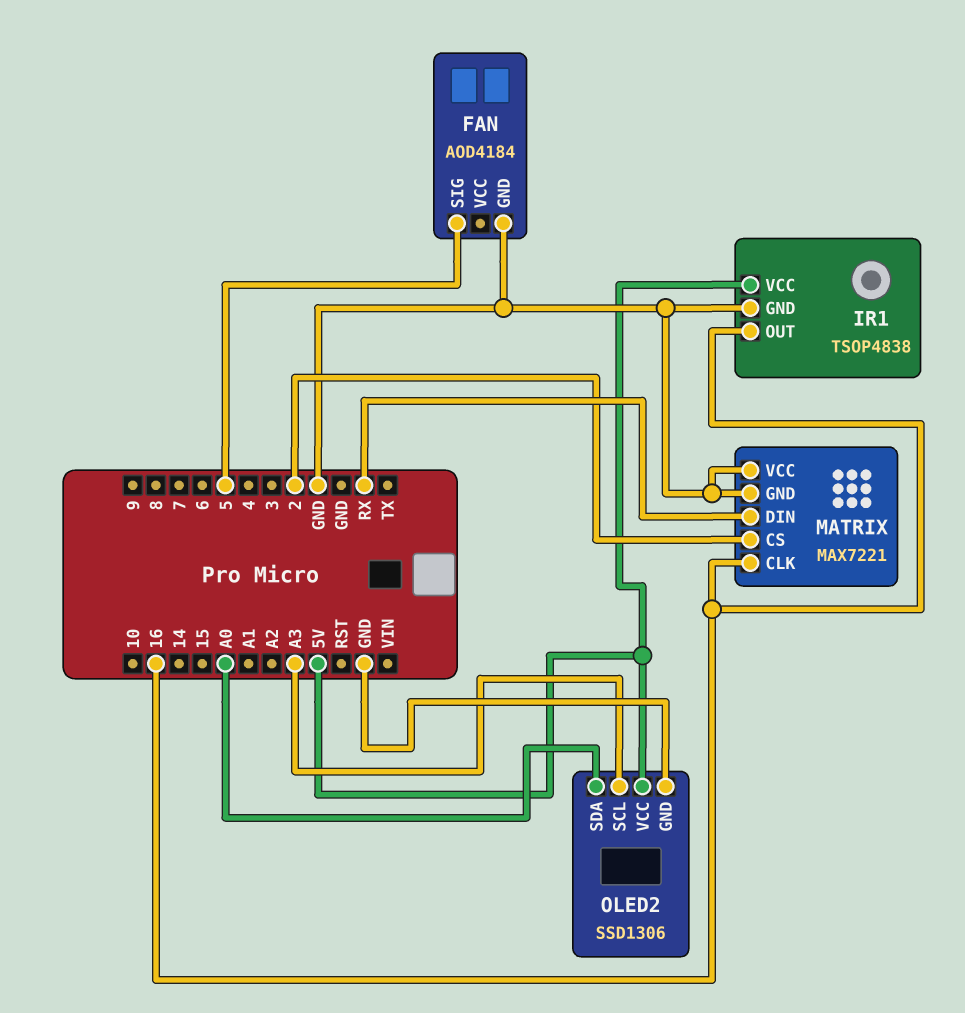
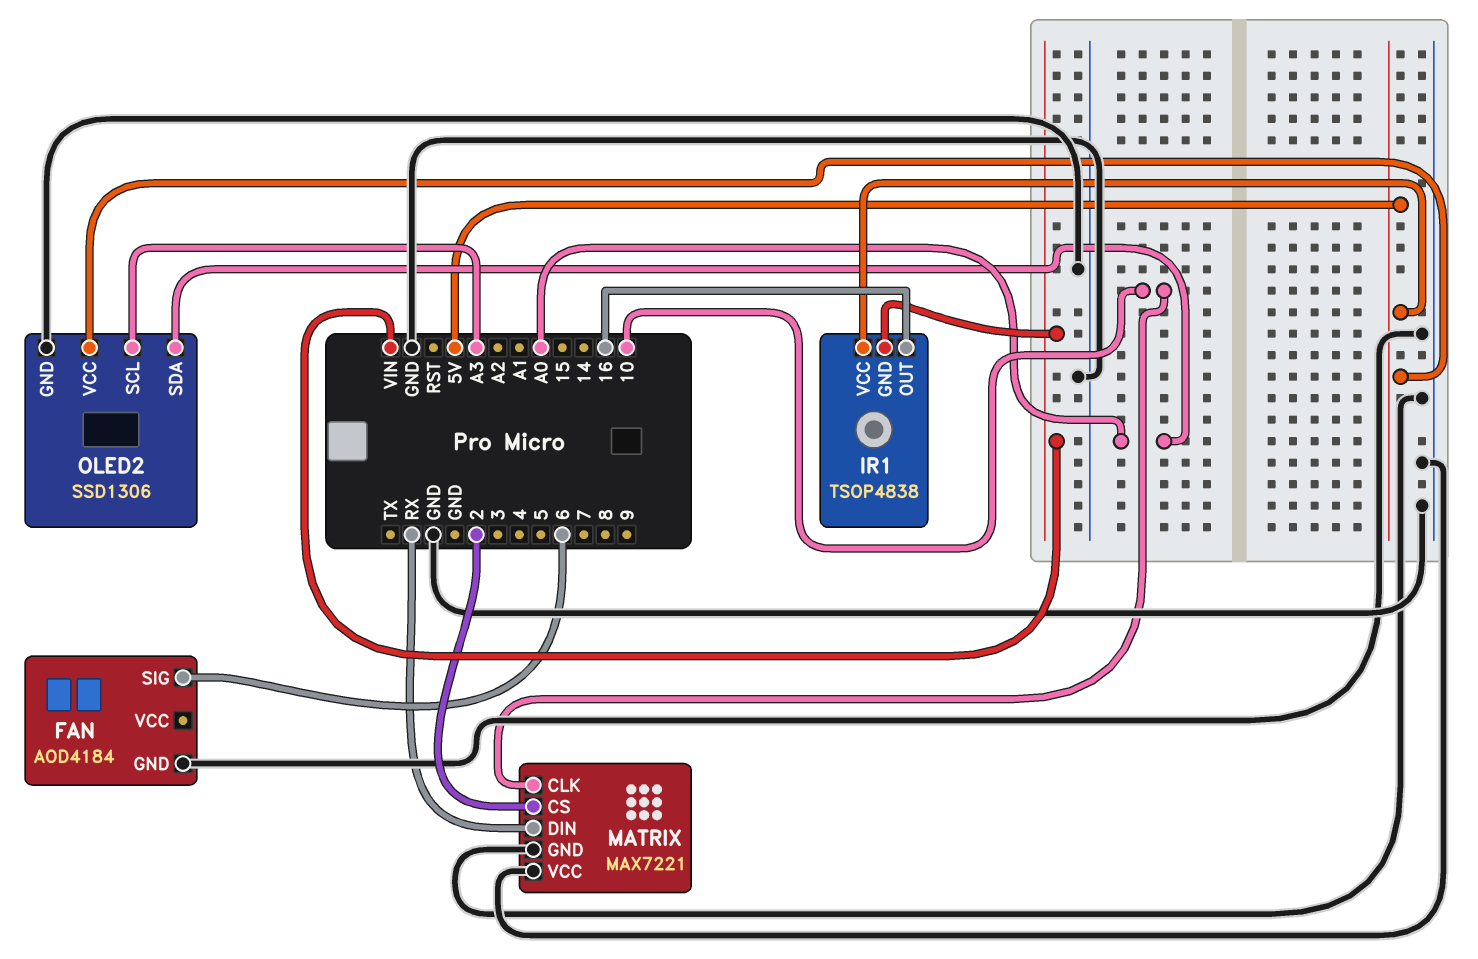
FAN pin SIG: 5 -> 6
IR1 pin GND: GND -> VIN
MATRIX pin CLK: 16 -> 10

